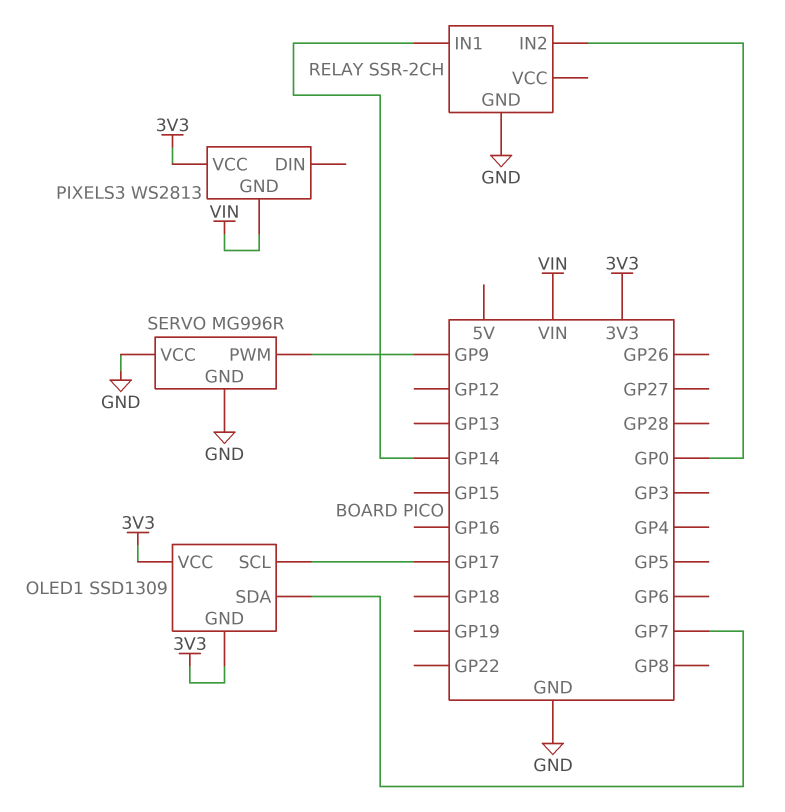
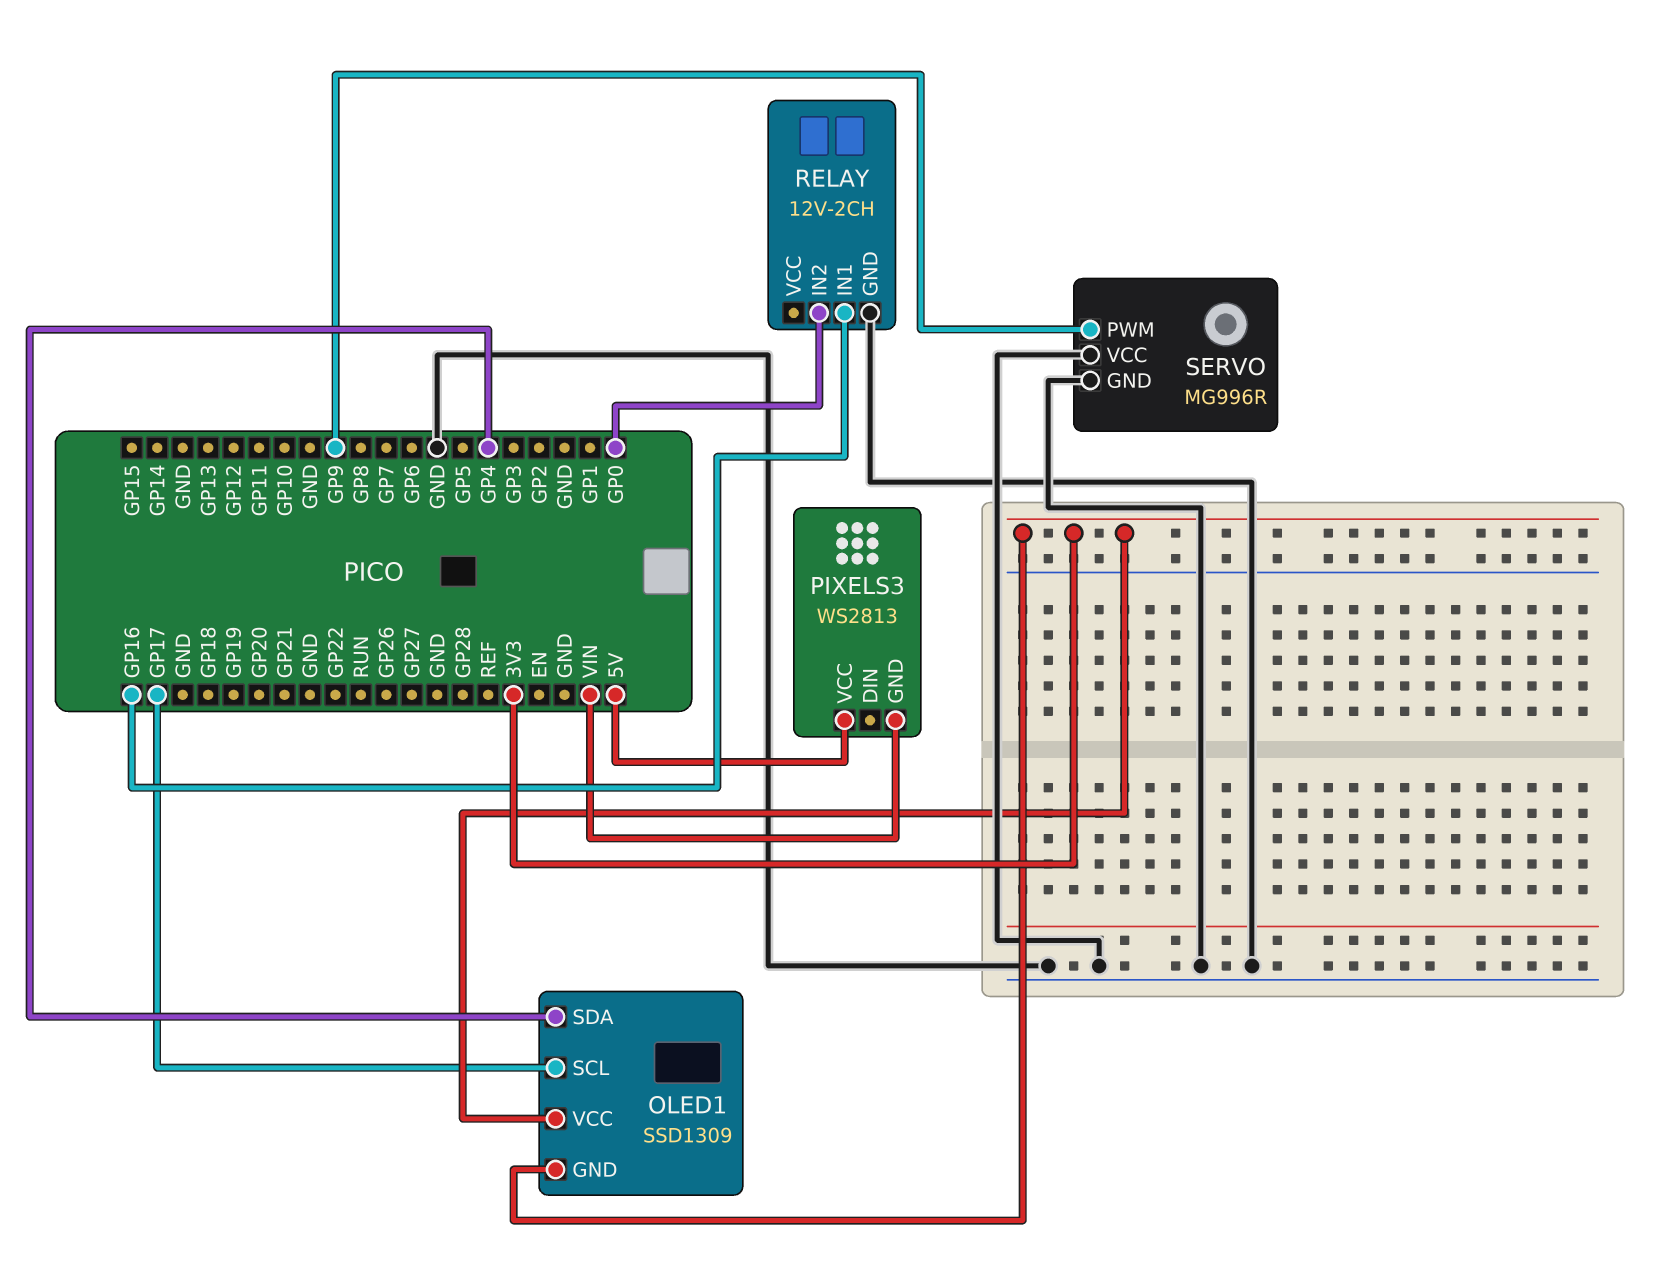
OLED1 pin SDA: GP7 -> GP4
PIXELS3 pin VCC: 3V3 -> 5V
RELAY: SSR-2CH -> 12V-2CH
RELAY pin IN1: GP14 -> GP16

